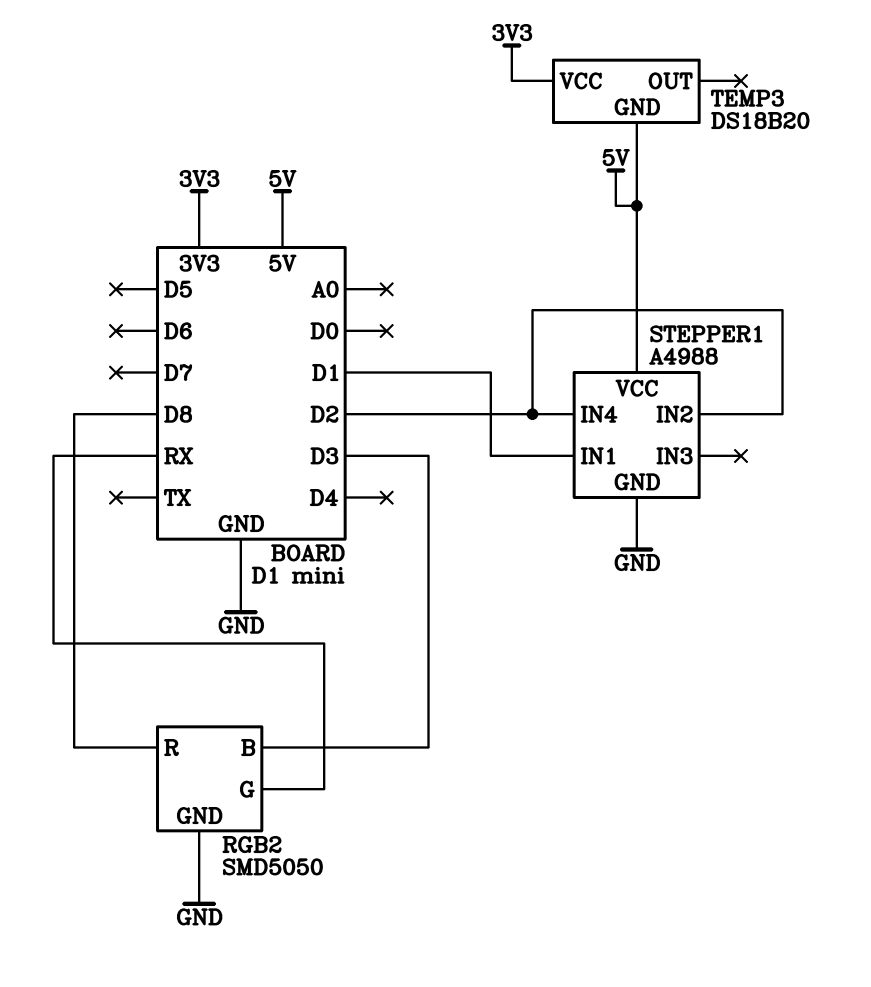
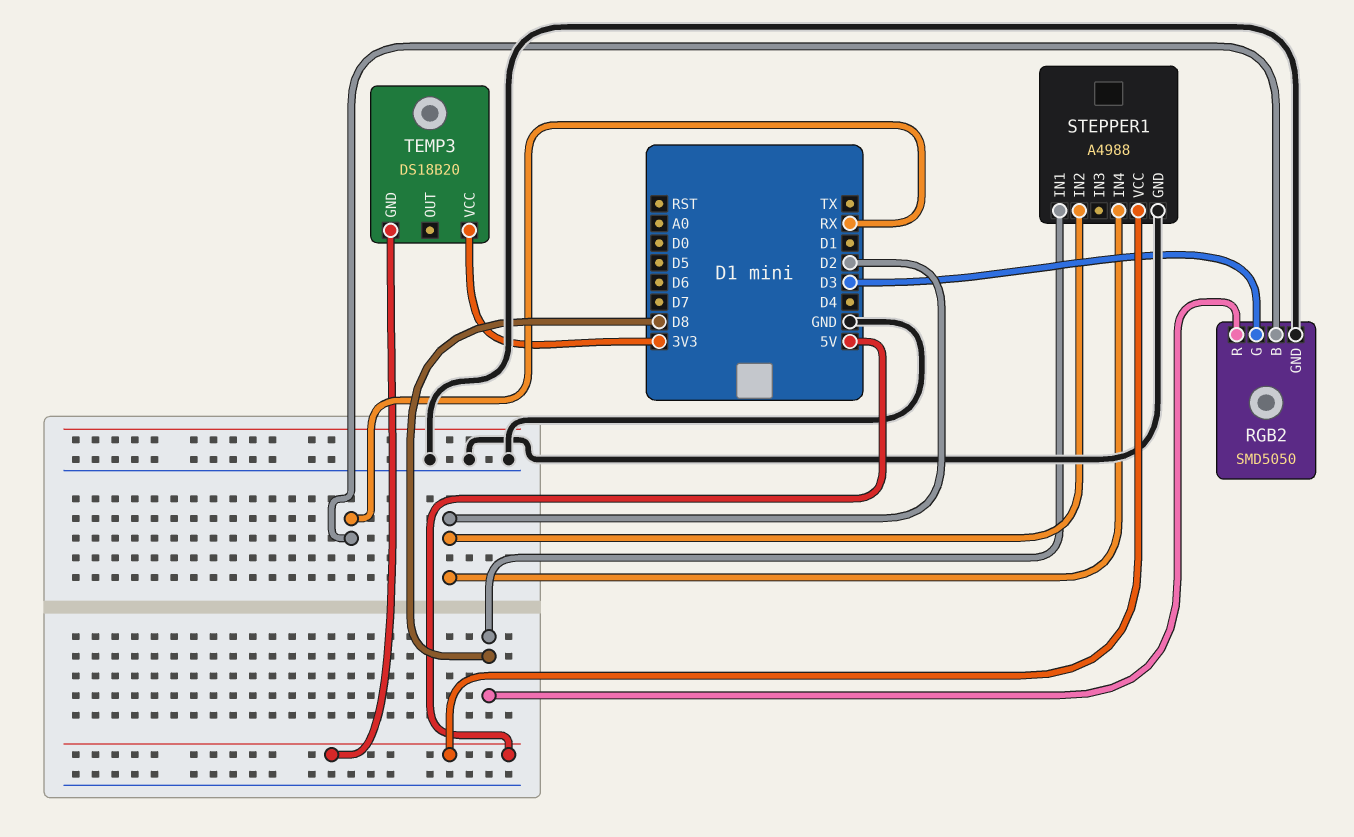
RGB2 pin B: D3 -> RX
RGB2 pin G: RX -> D3
STEPPER1 pin IN1: D1 -> D8

